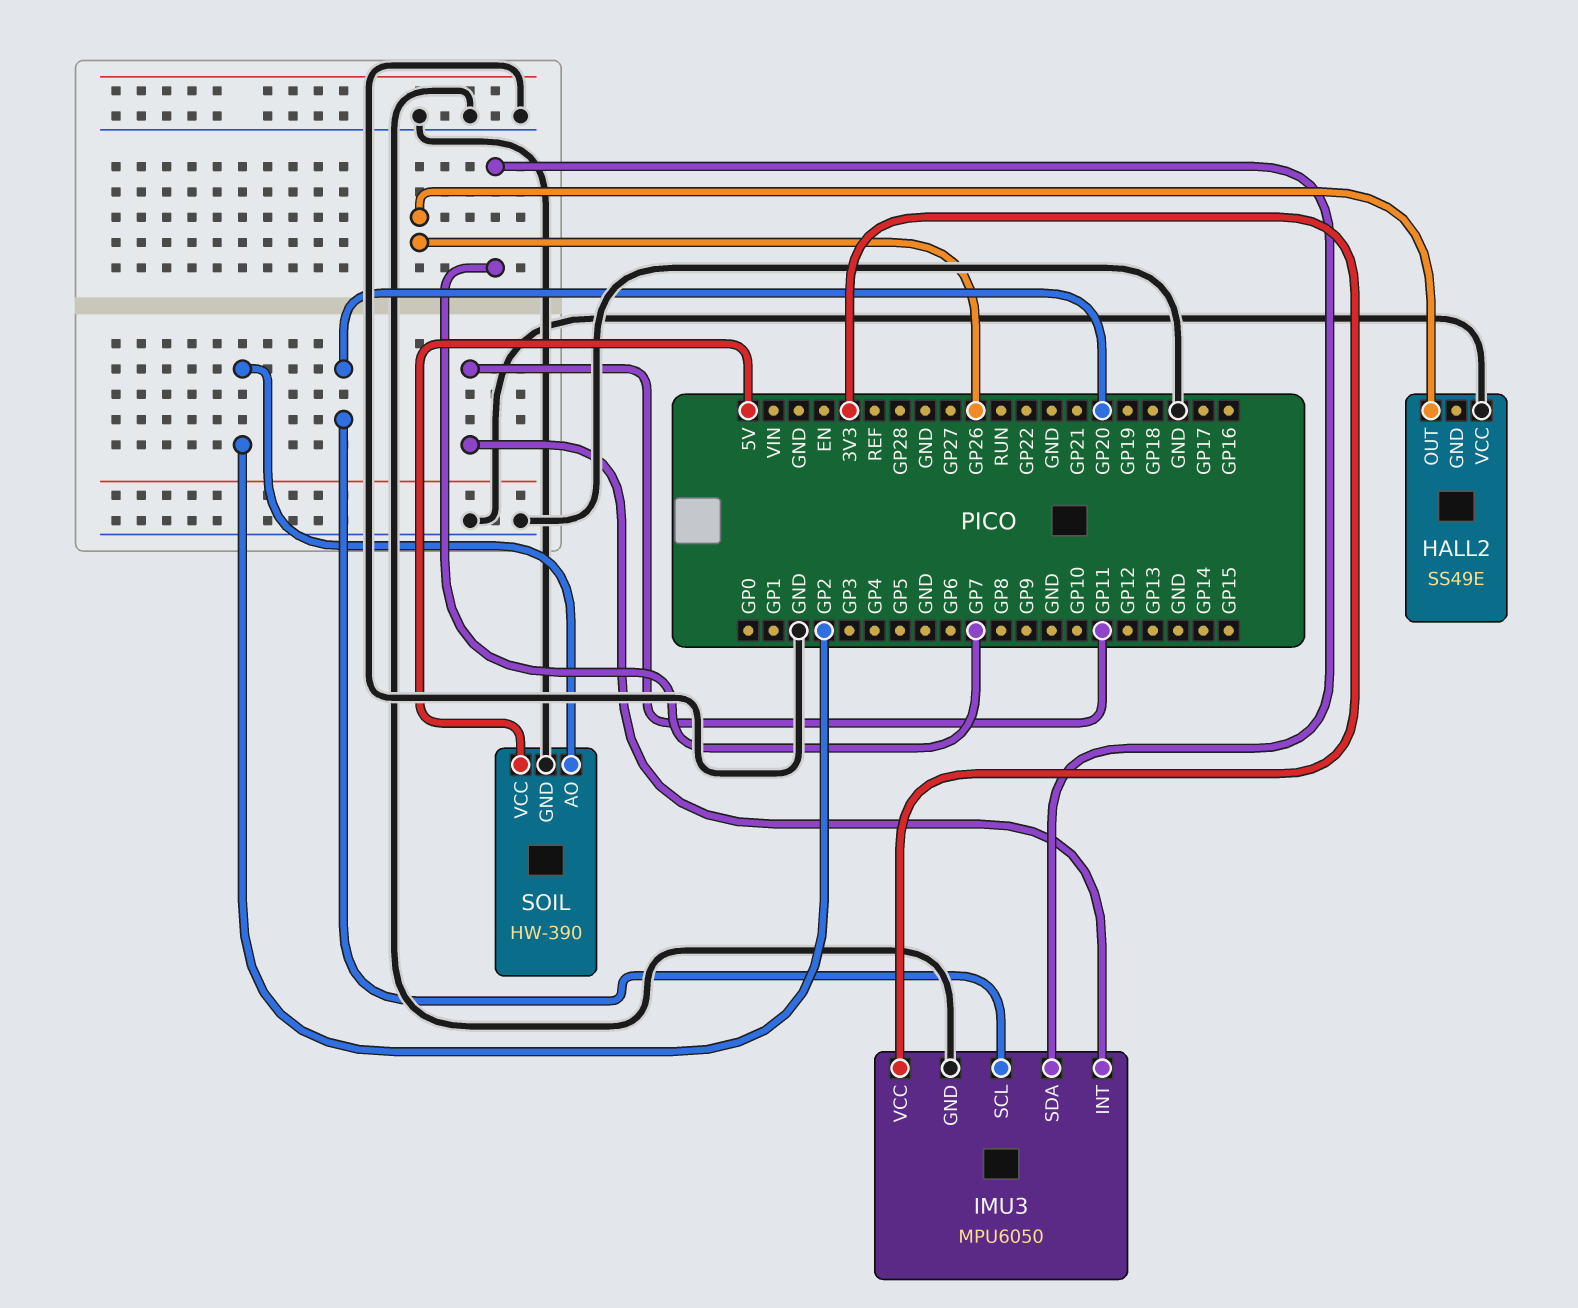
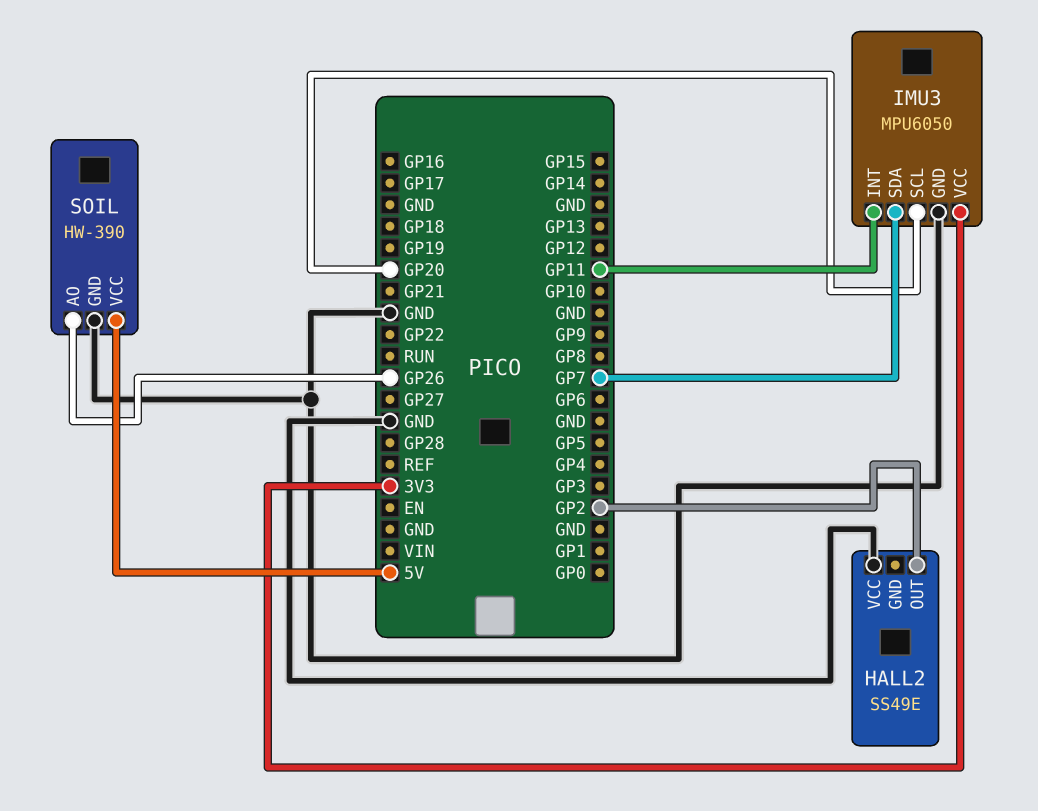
HALL2 pin OUT: GP26 -> GP2
SOIL pin AO: GP2 -> GP26

